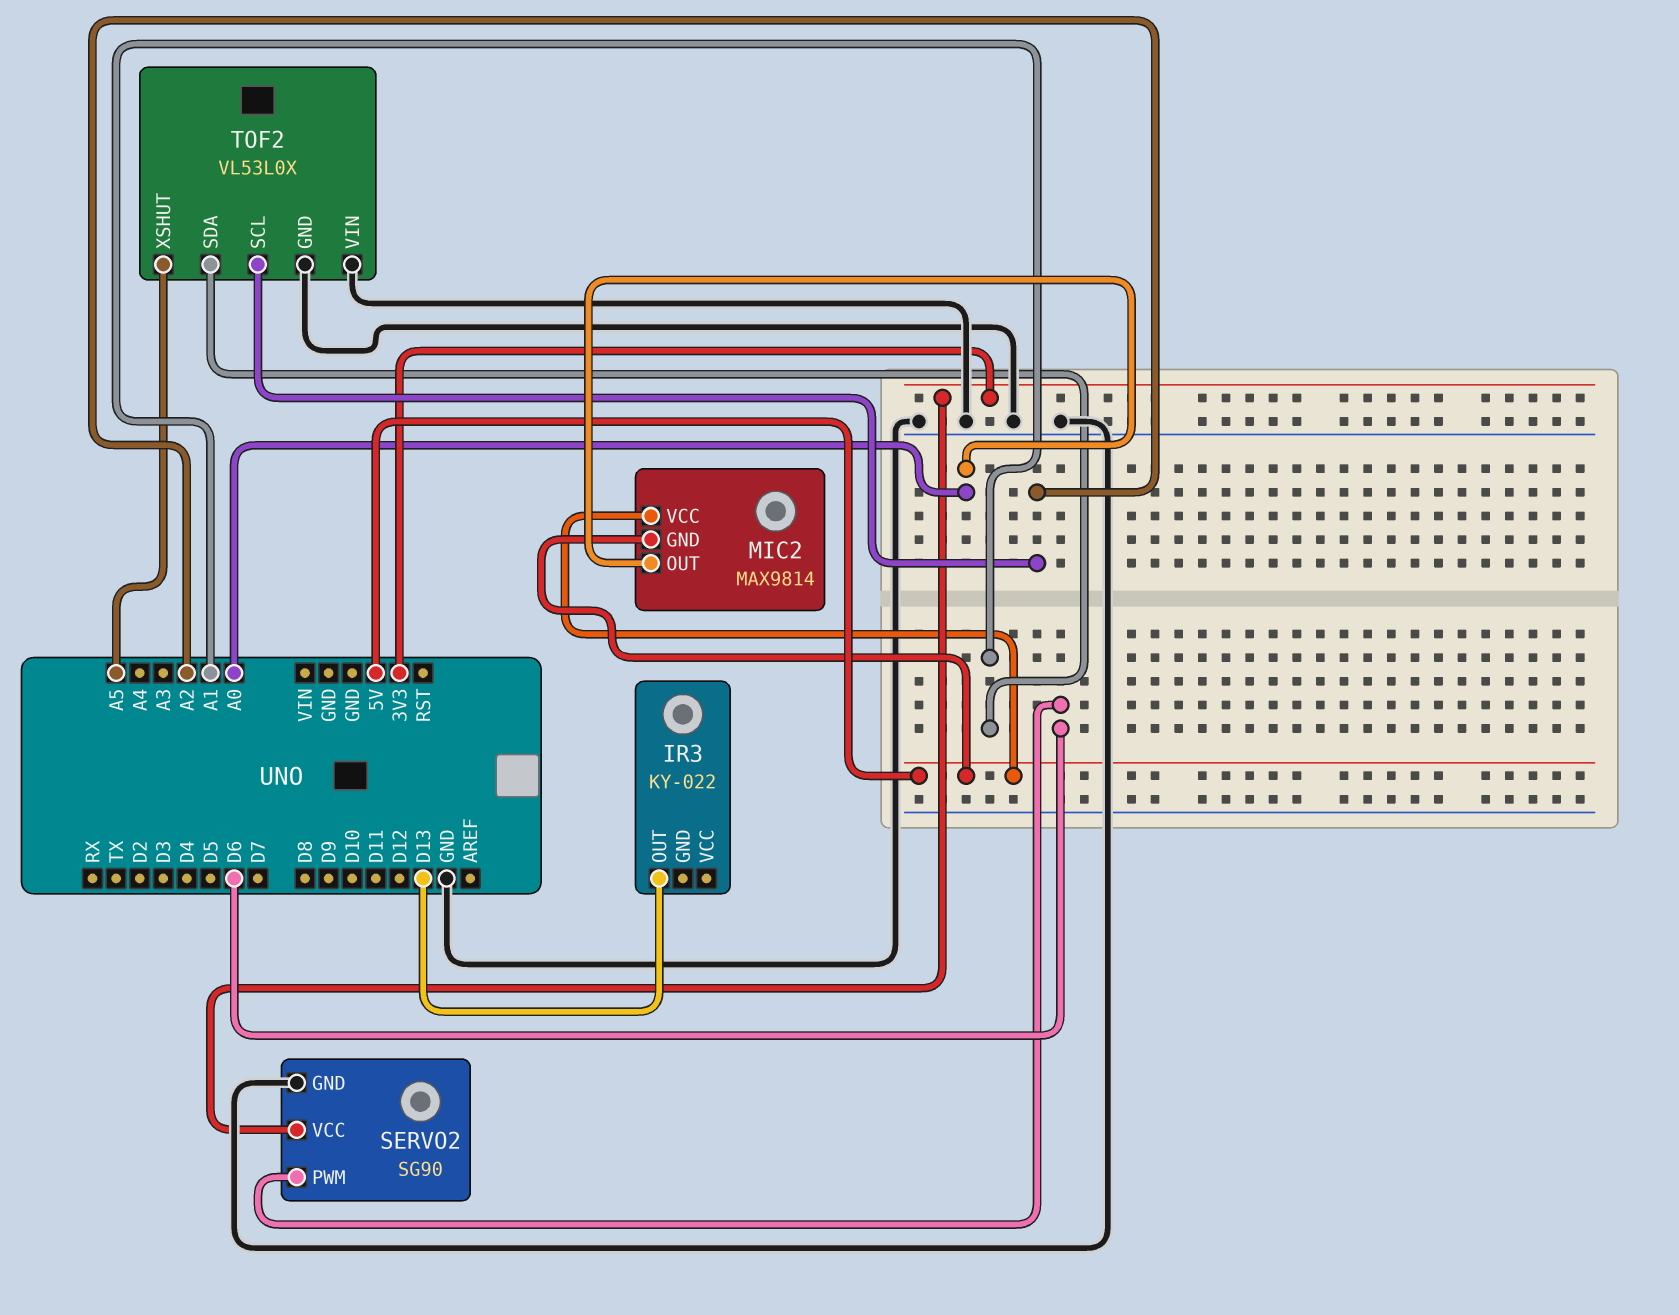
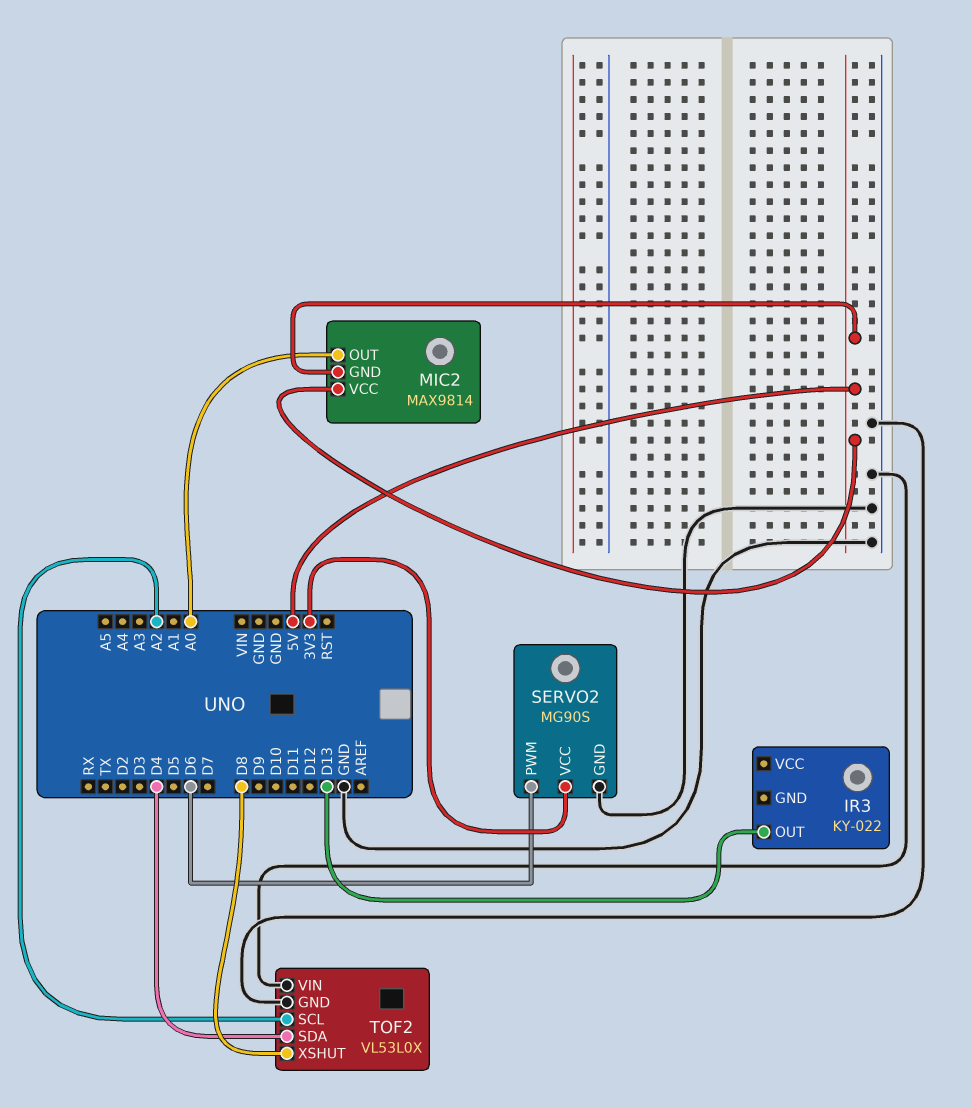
SERVO2: SG90 -> MG90S
TOF2 pin SDA: A1 -> D4
TOF2 pin XSHUT: A5 -> D8

